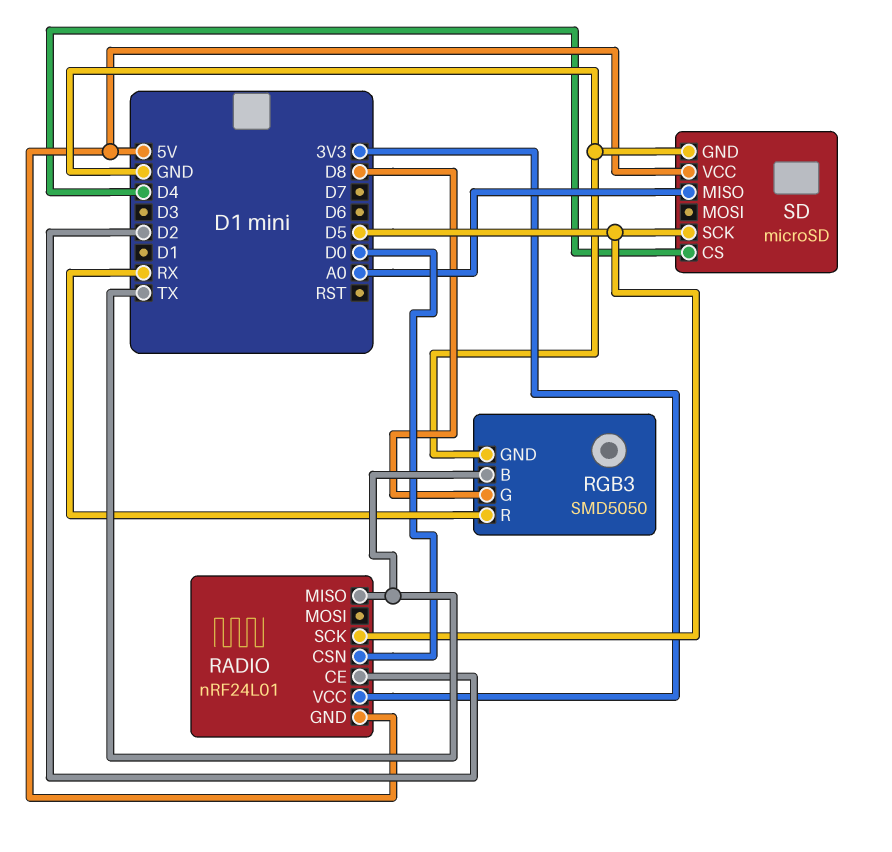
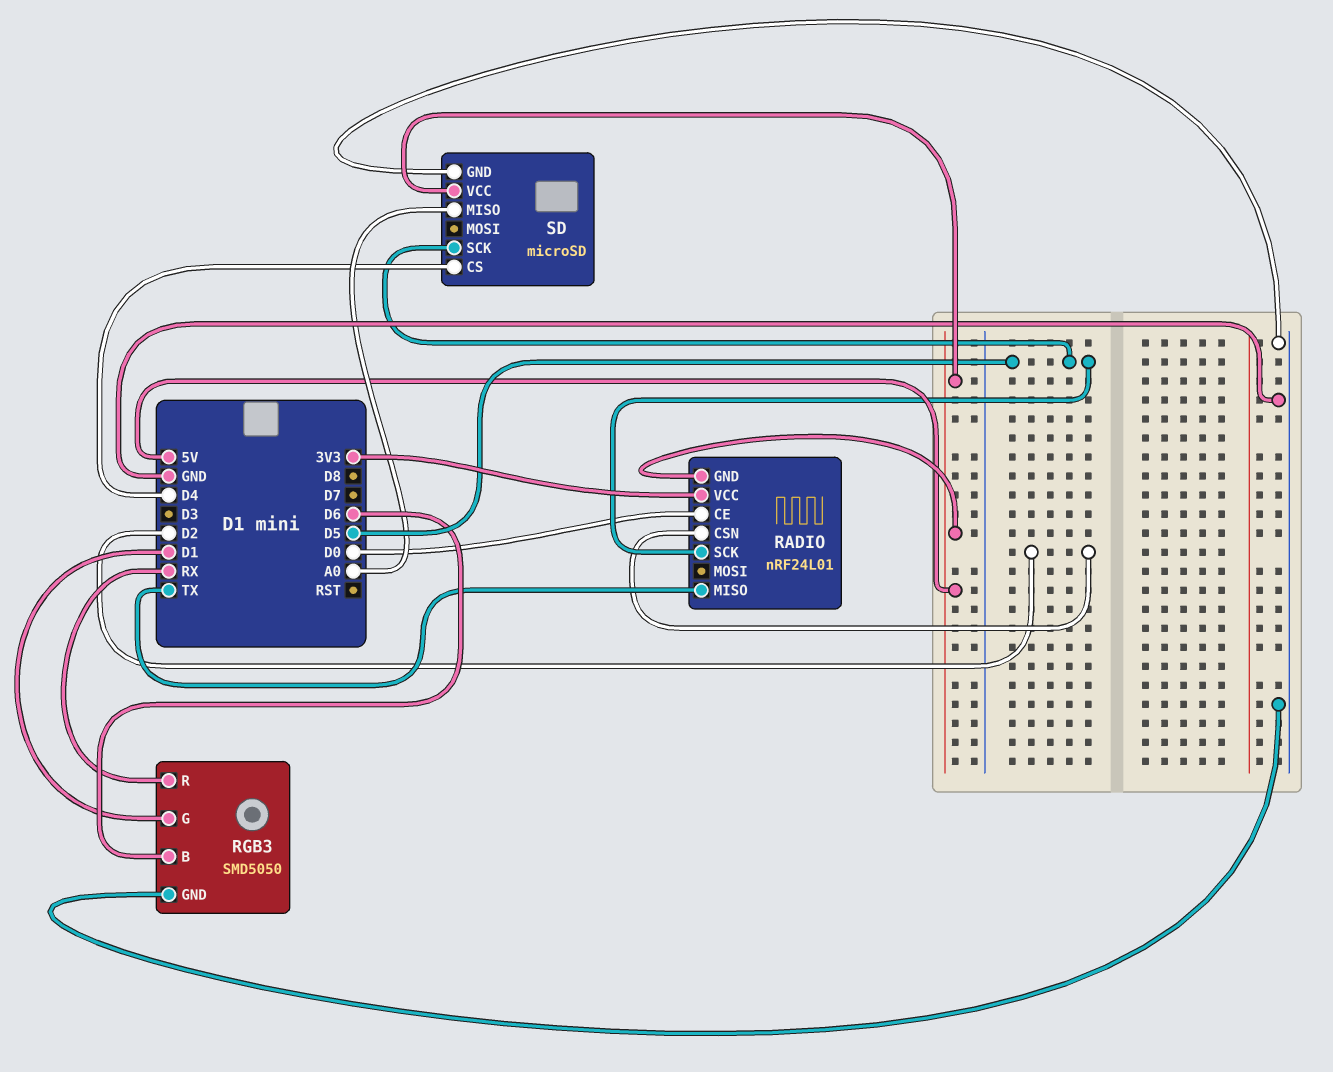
RADIO pin CE: D2 -> D0
RADIO pin CSN: D0 -> D2
RGB3 pin B: TX -> D6
RGB3 pin G: D8 -> D1

